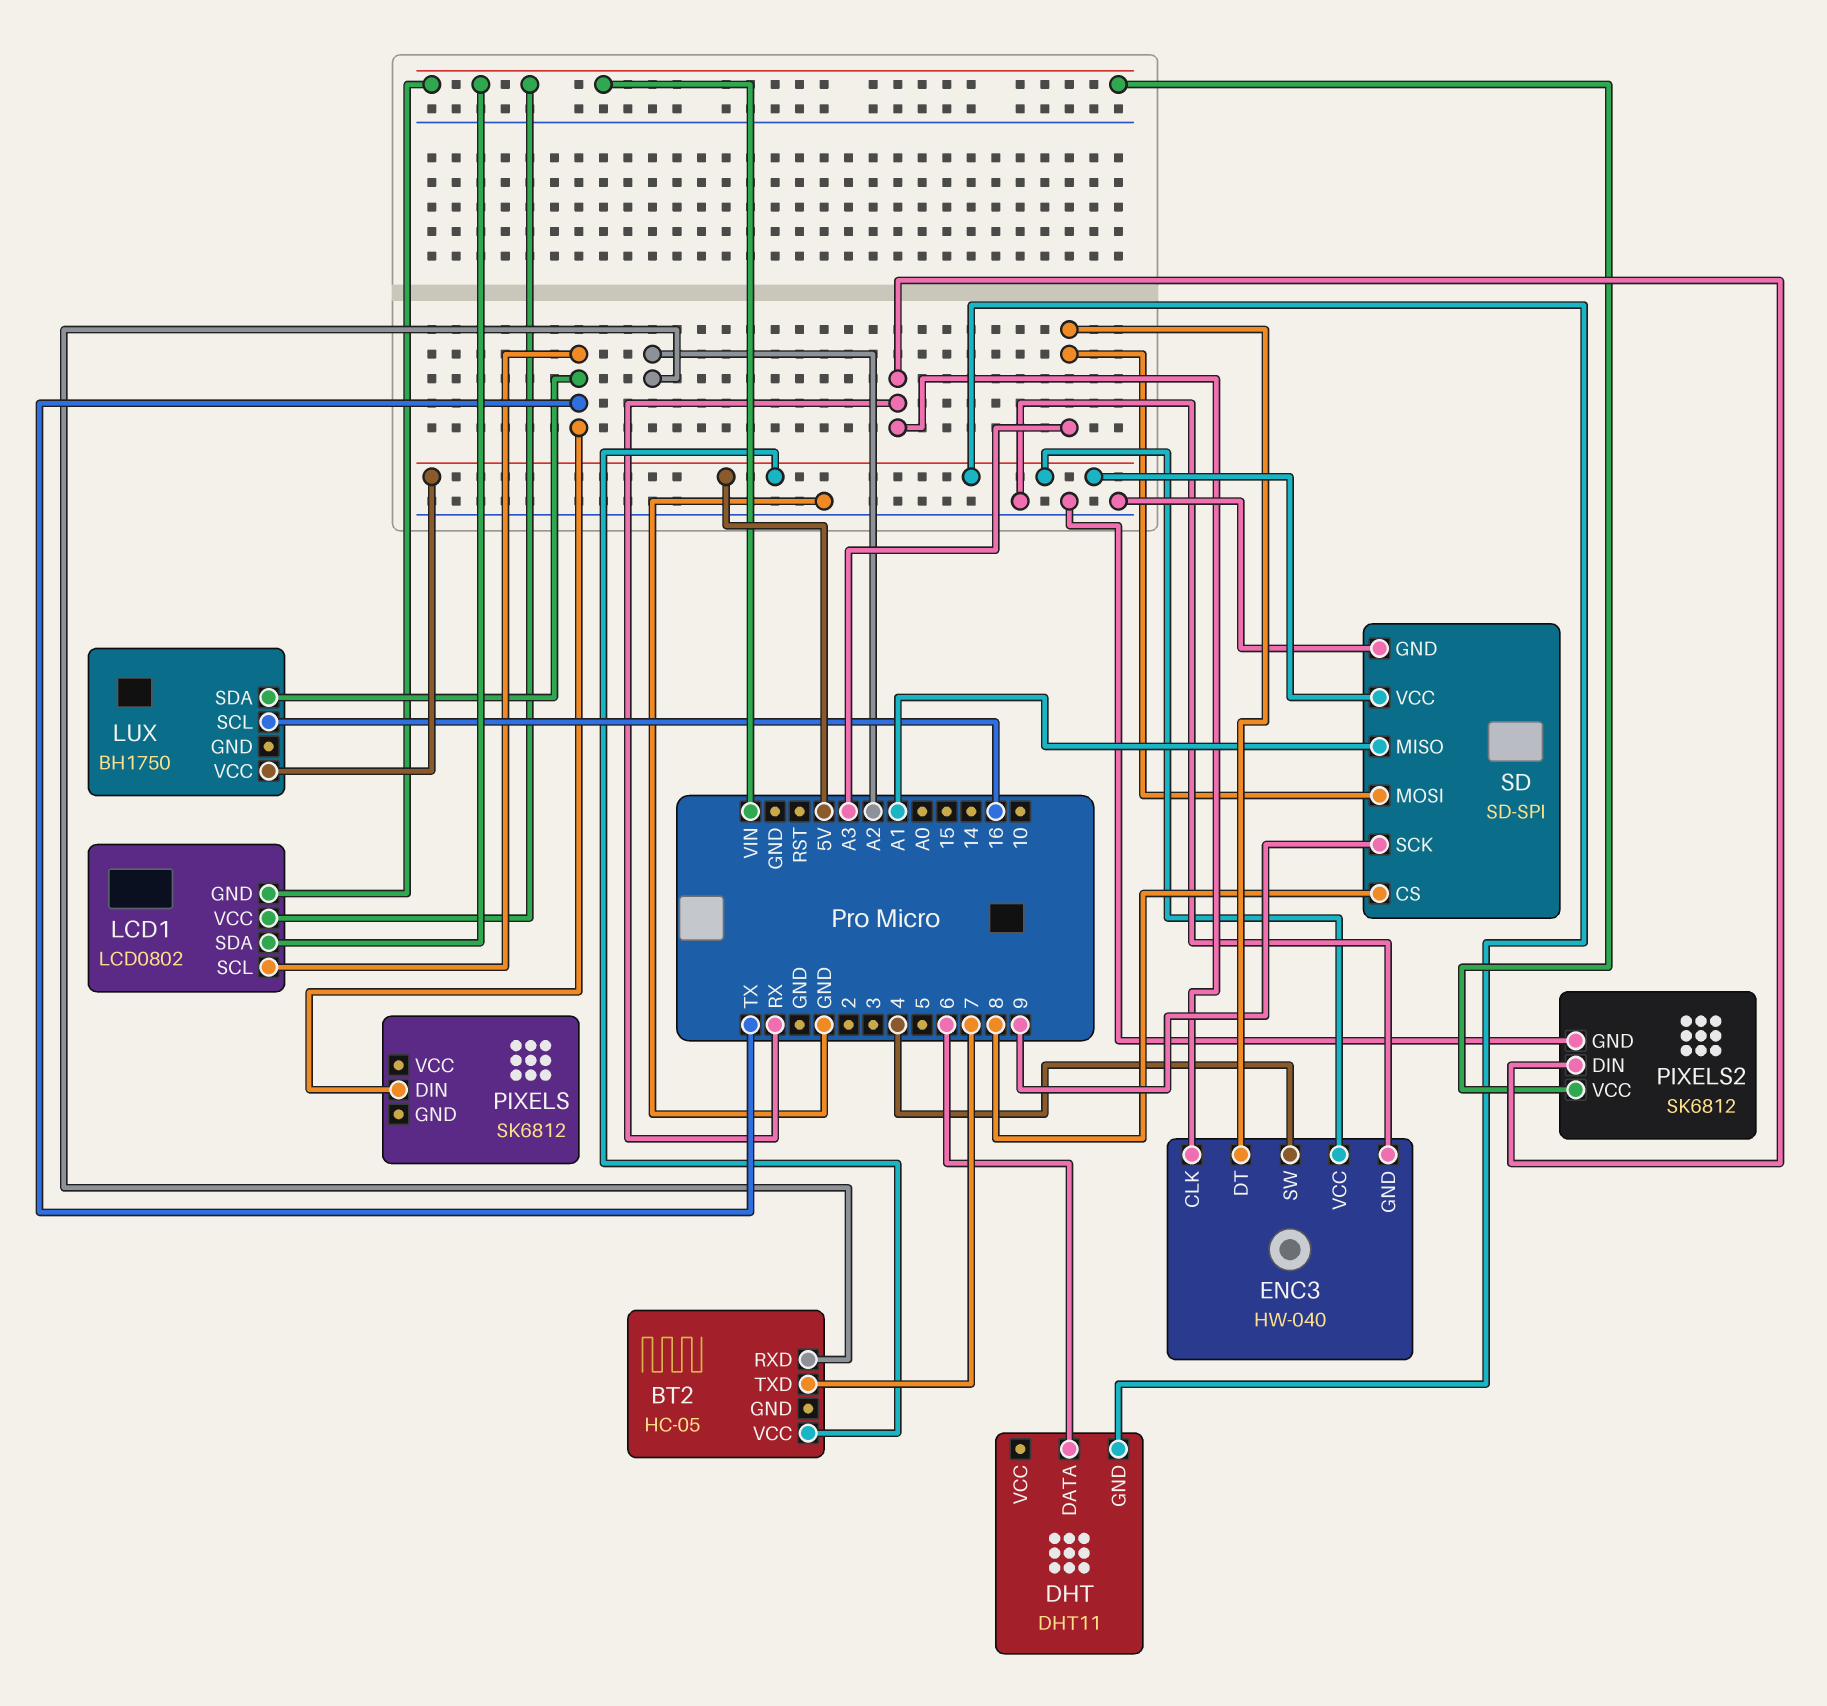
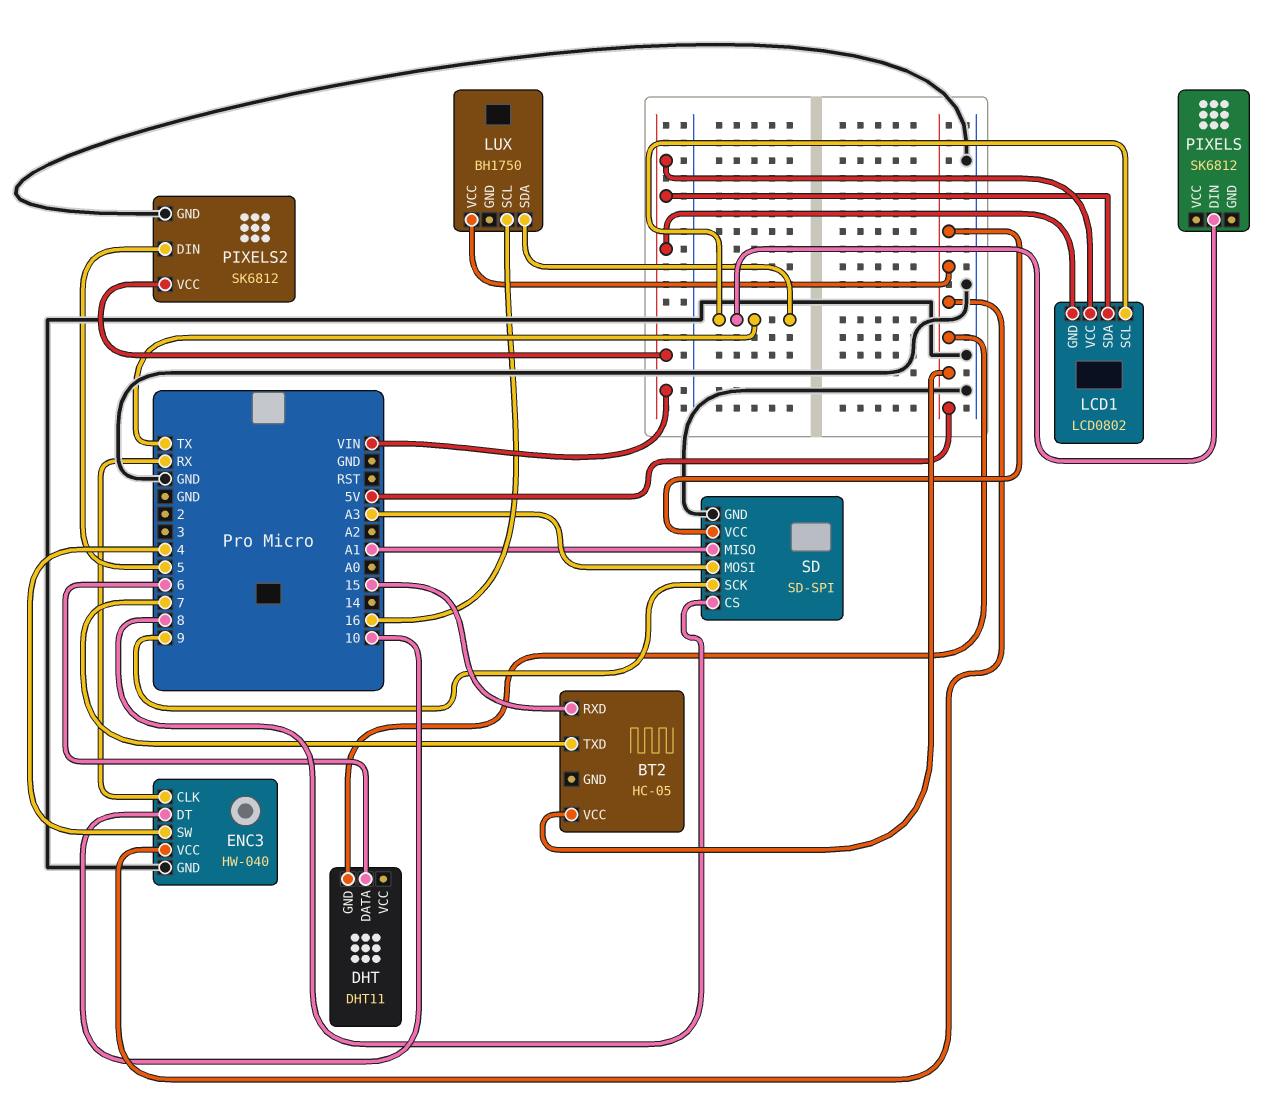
BT2 pin RXD: A2 -> 15
ENC3 pin DT: A3 -> 10
PIXELS2 pin DIN: RX -> 5

